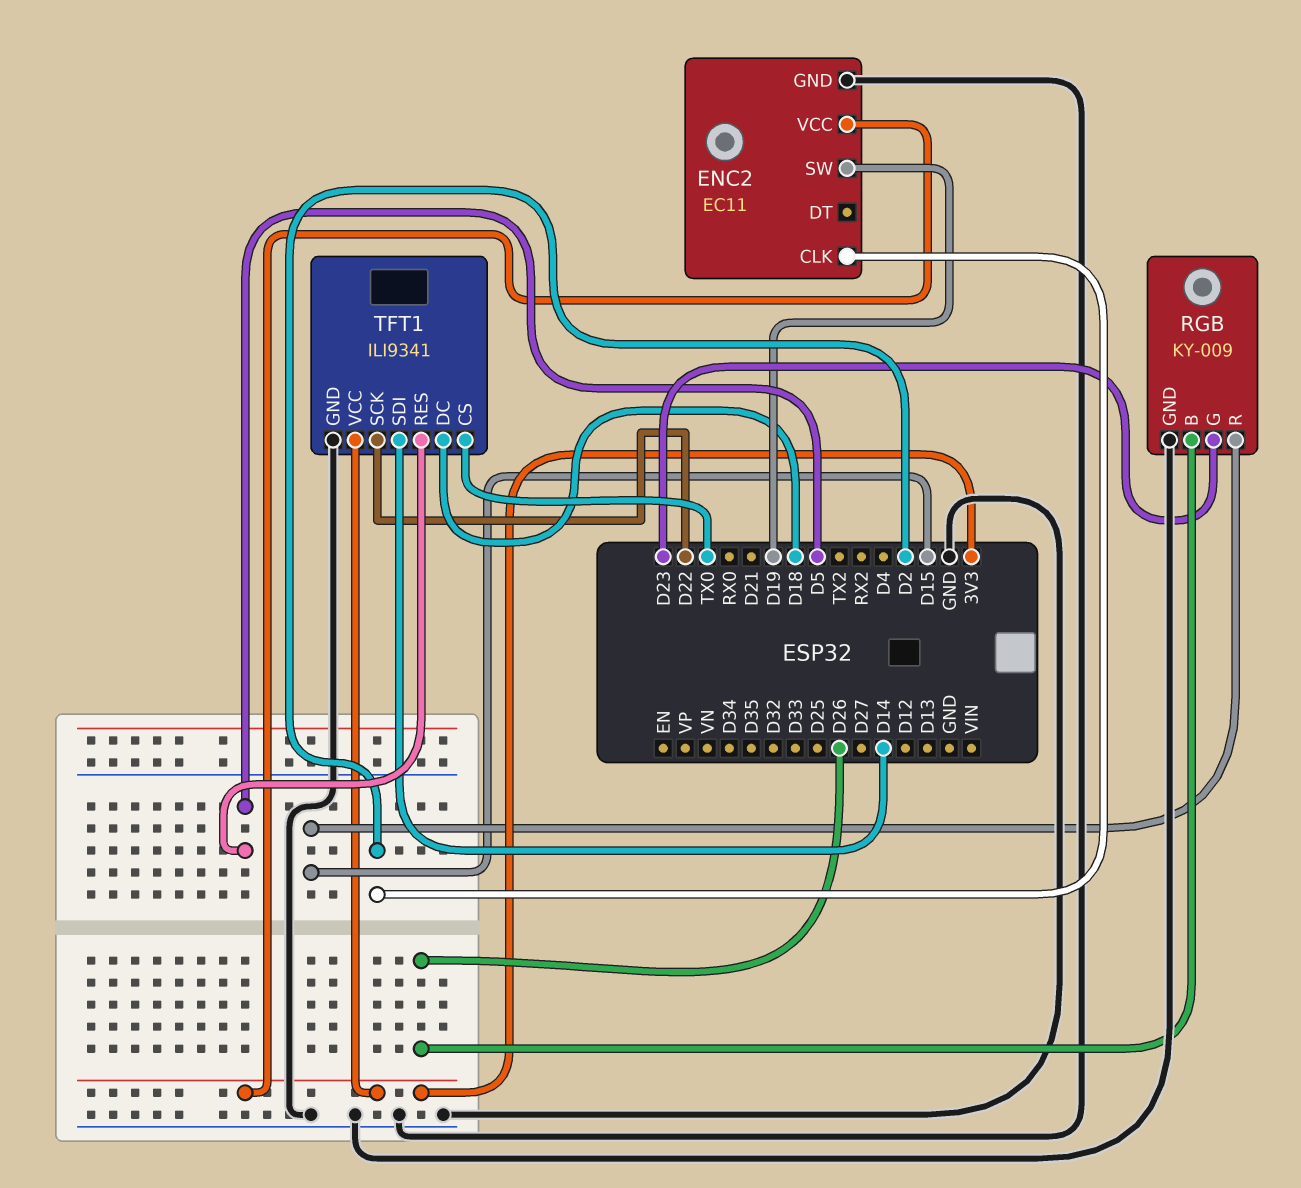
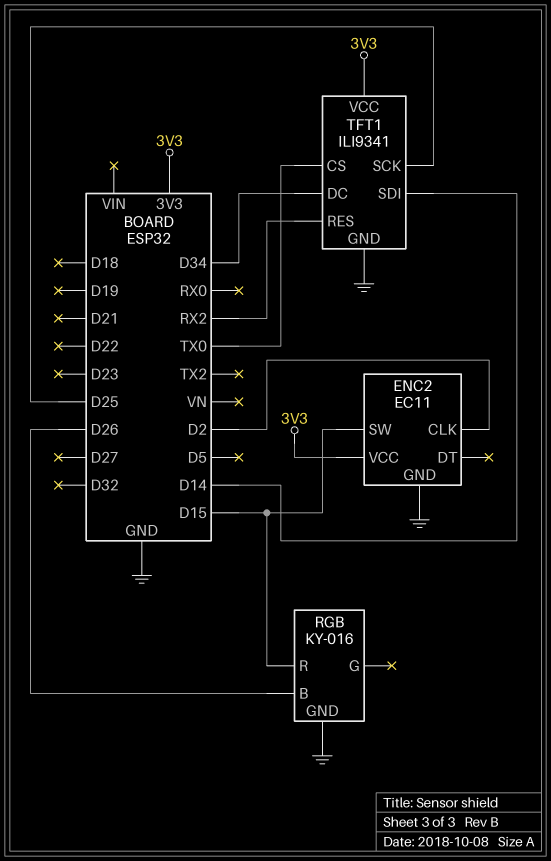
ENC2 pin SW: D19 -> D15
RGB: KY-009 -> KY-016
RGB pin G: D23 -> none
TFT1 pin DC: D18 -> D34
TFT1 pin RES: D5 -> RX2
TFT1 pin SCK: D22 -> D25

